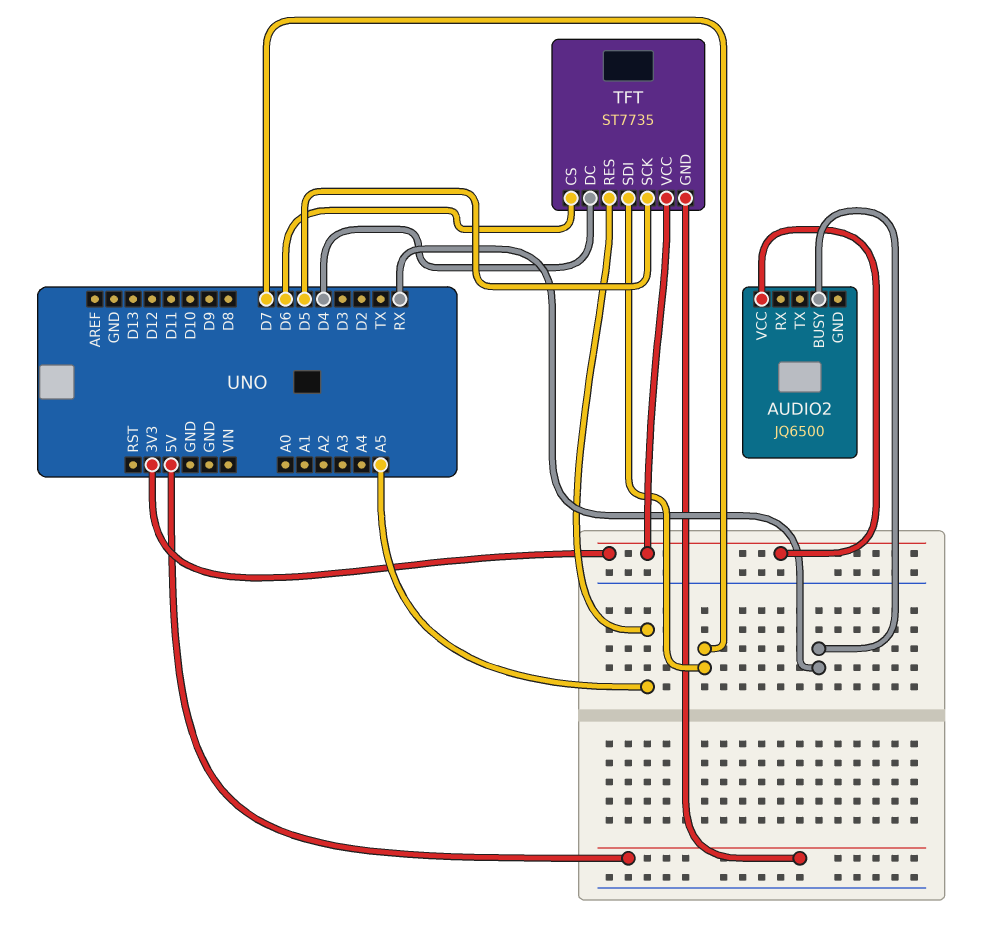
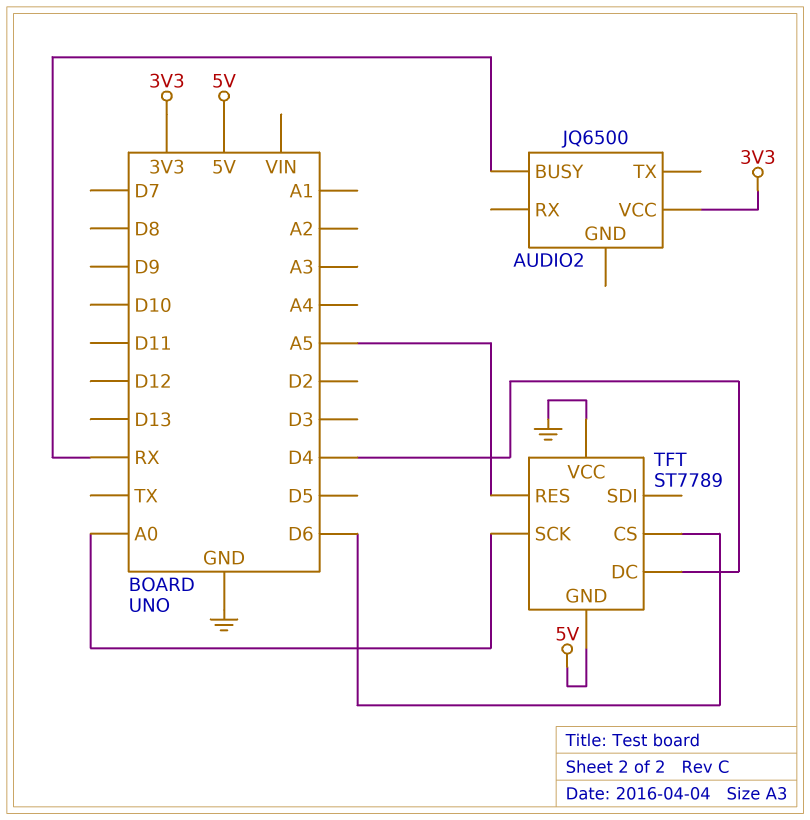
TFT: ST7735 -> ST7789
TFT pin SCK: D5 -> A0
TFT pin SDI: D7 -> none
TFT pin VCC: 3V3 -> GND

